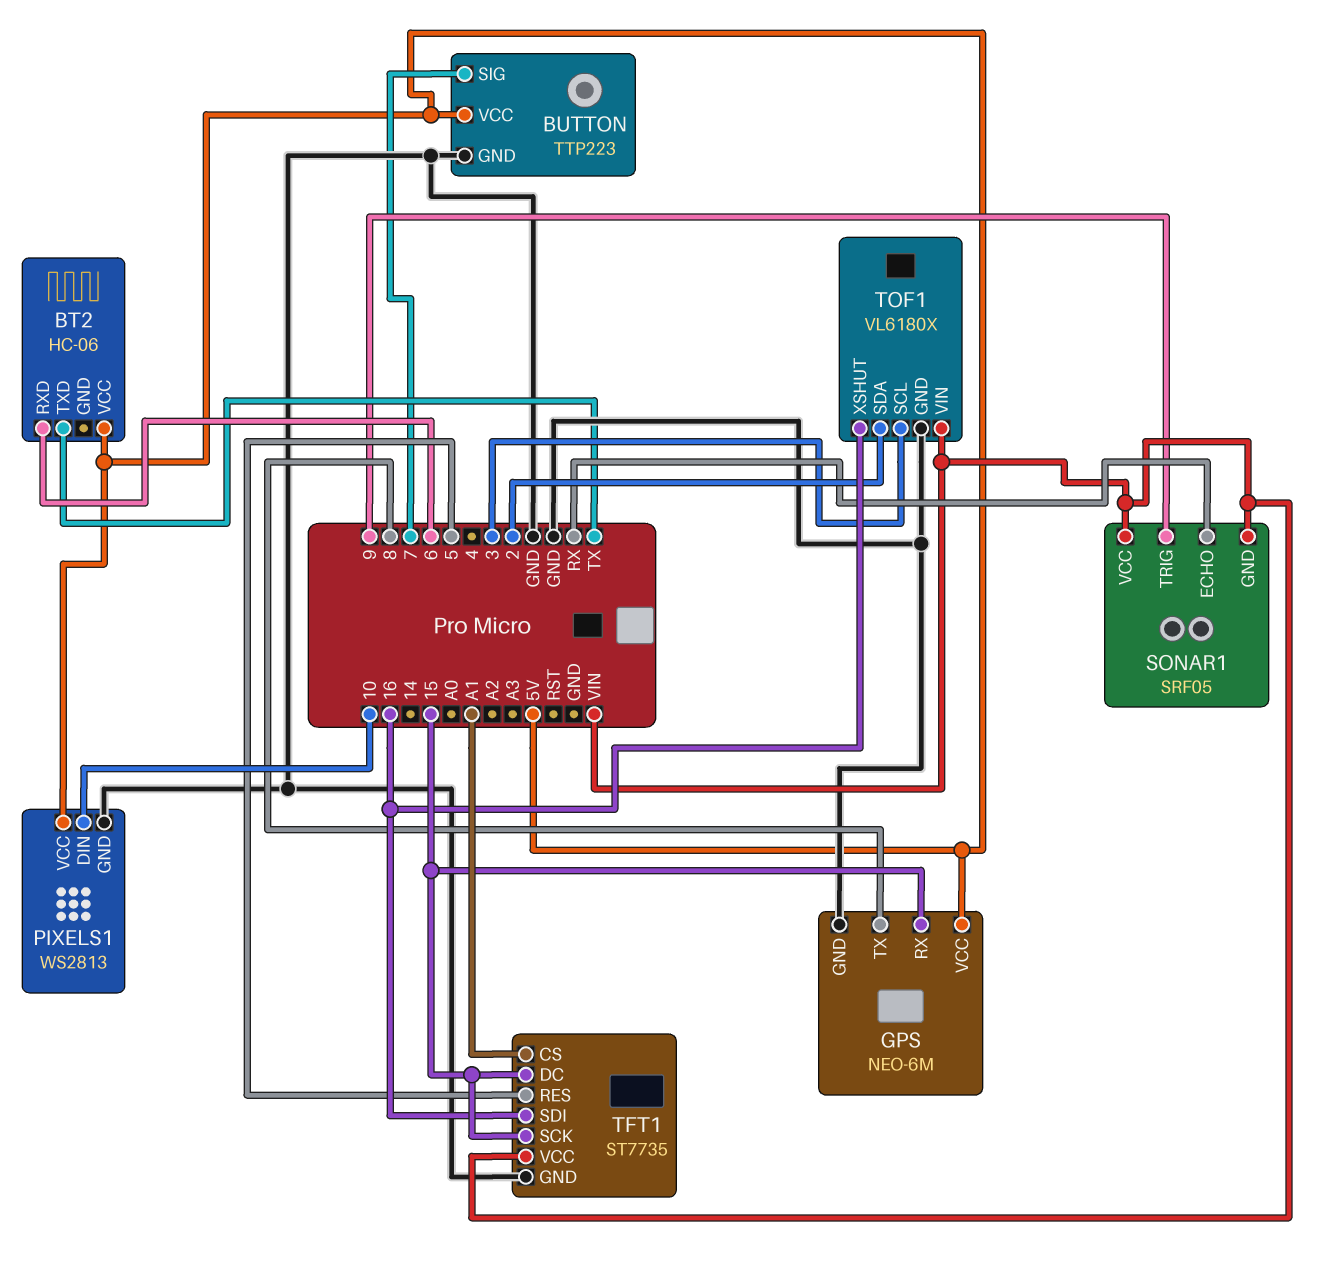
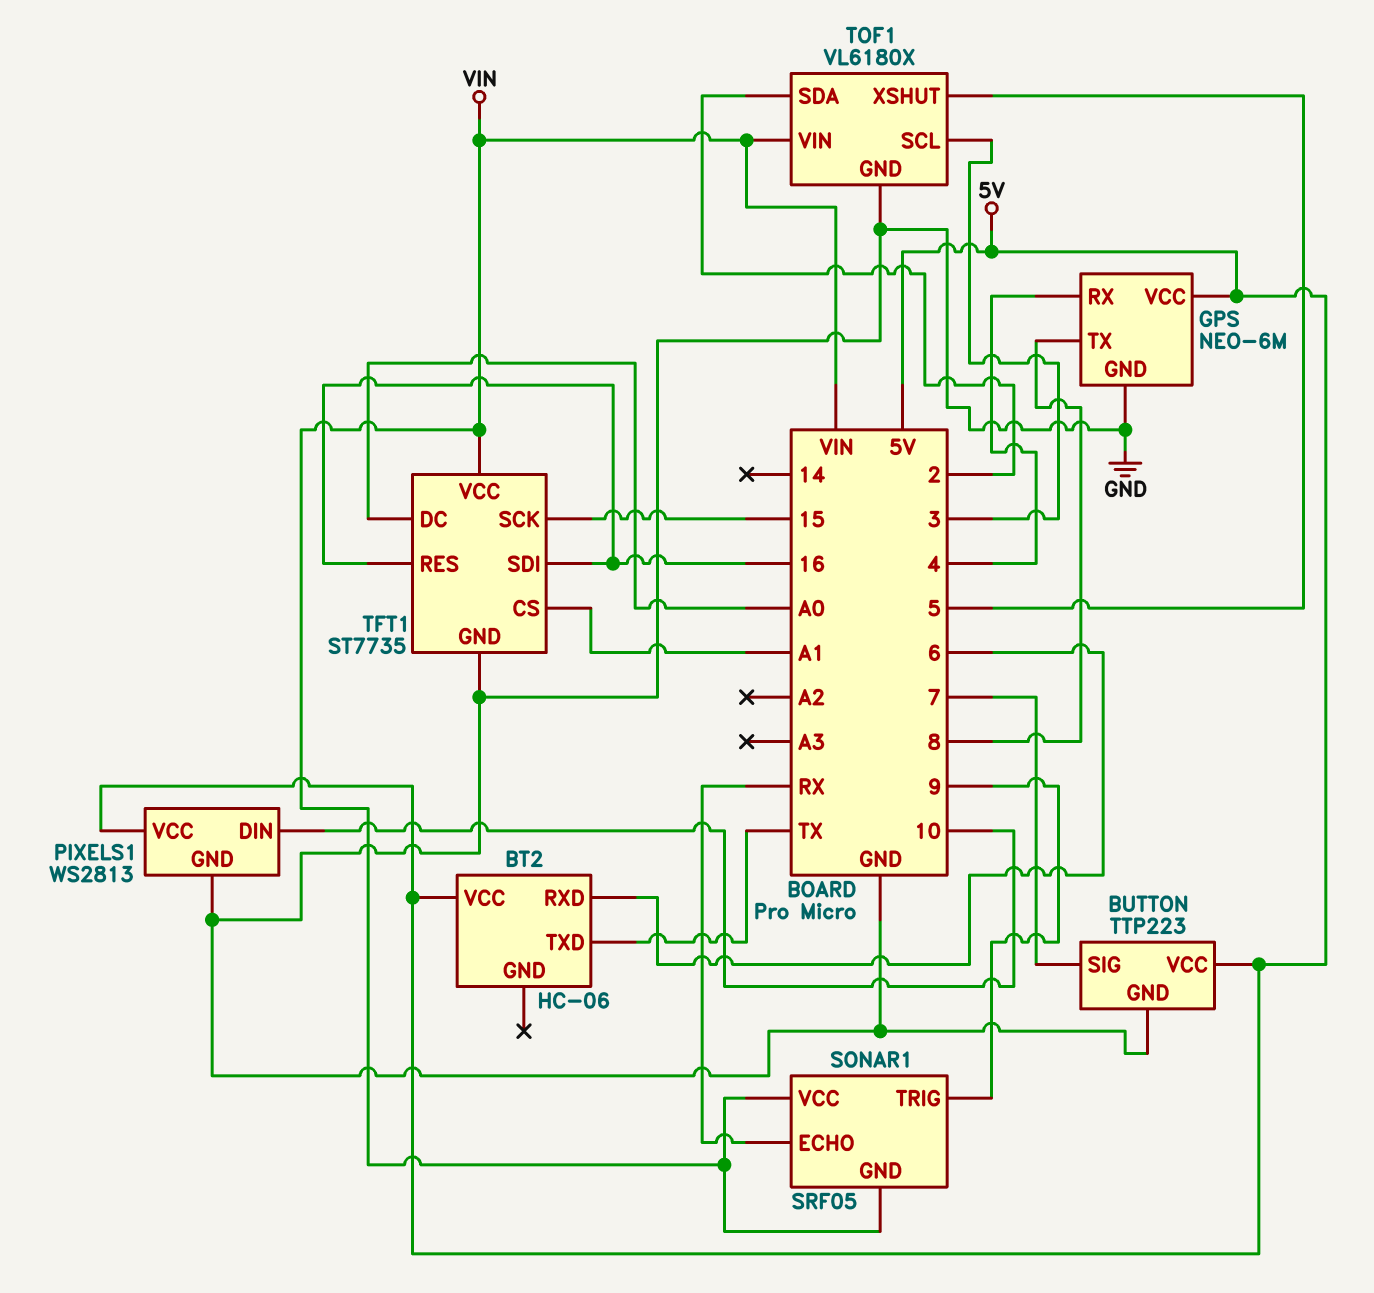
GPS pin RX: 15 -> 4
TFT1 pin DC: 15 -> A0
TFT1 pin RES: 5 -> 16
TOF1 pin XSHUT: 16 -> 5

